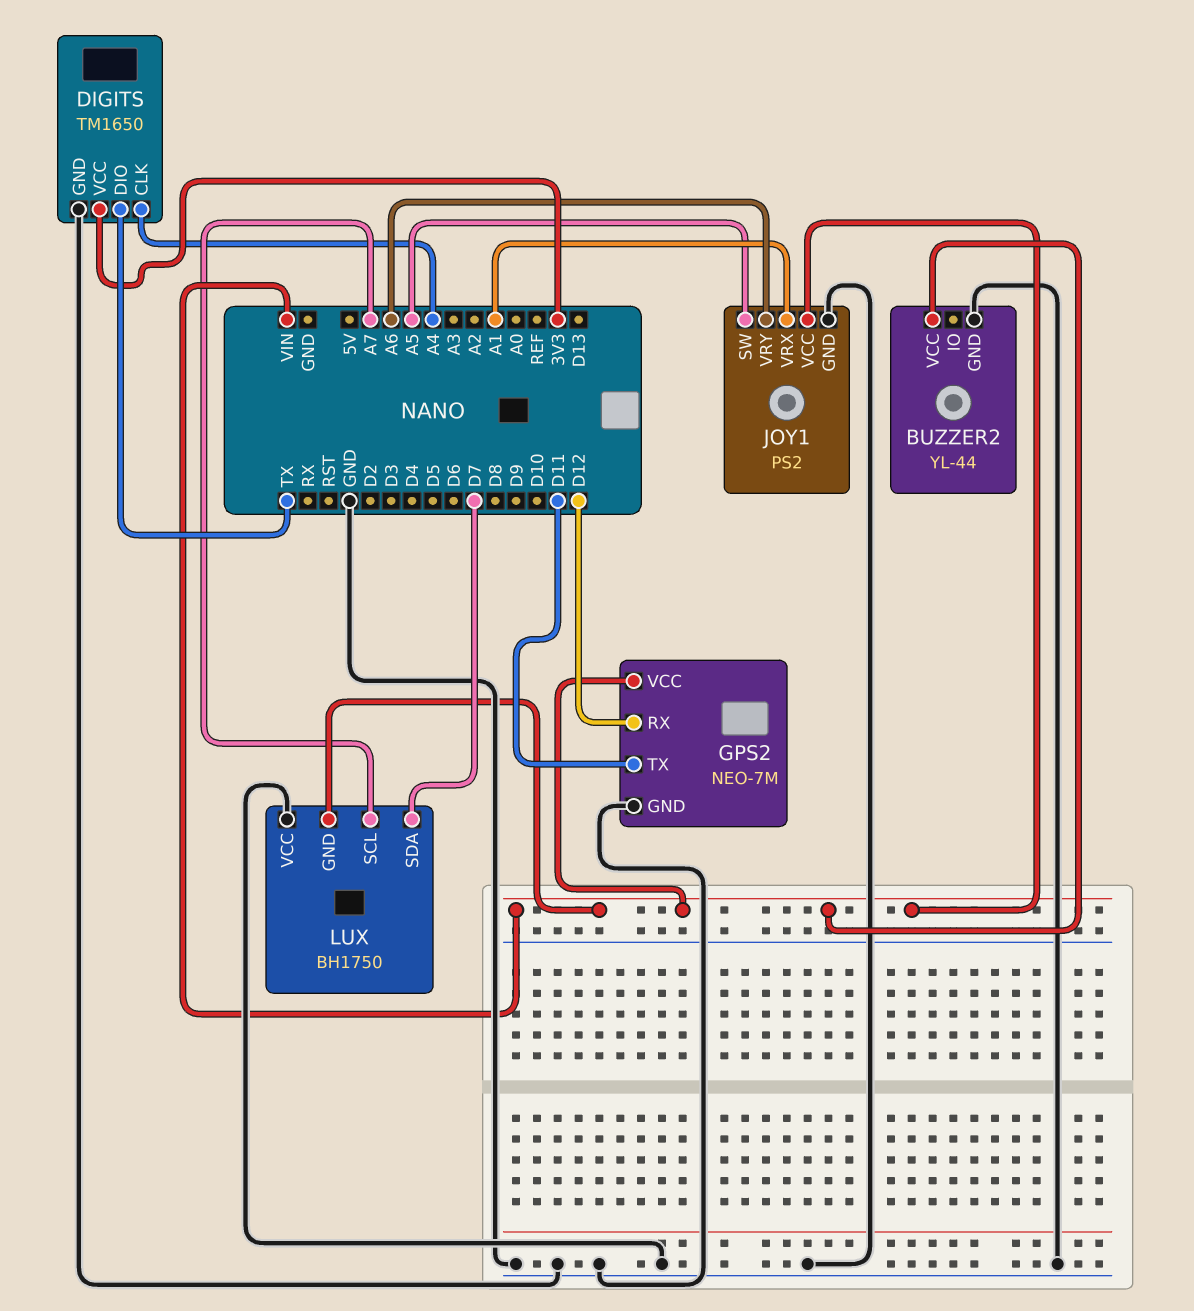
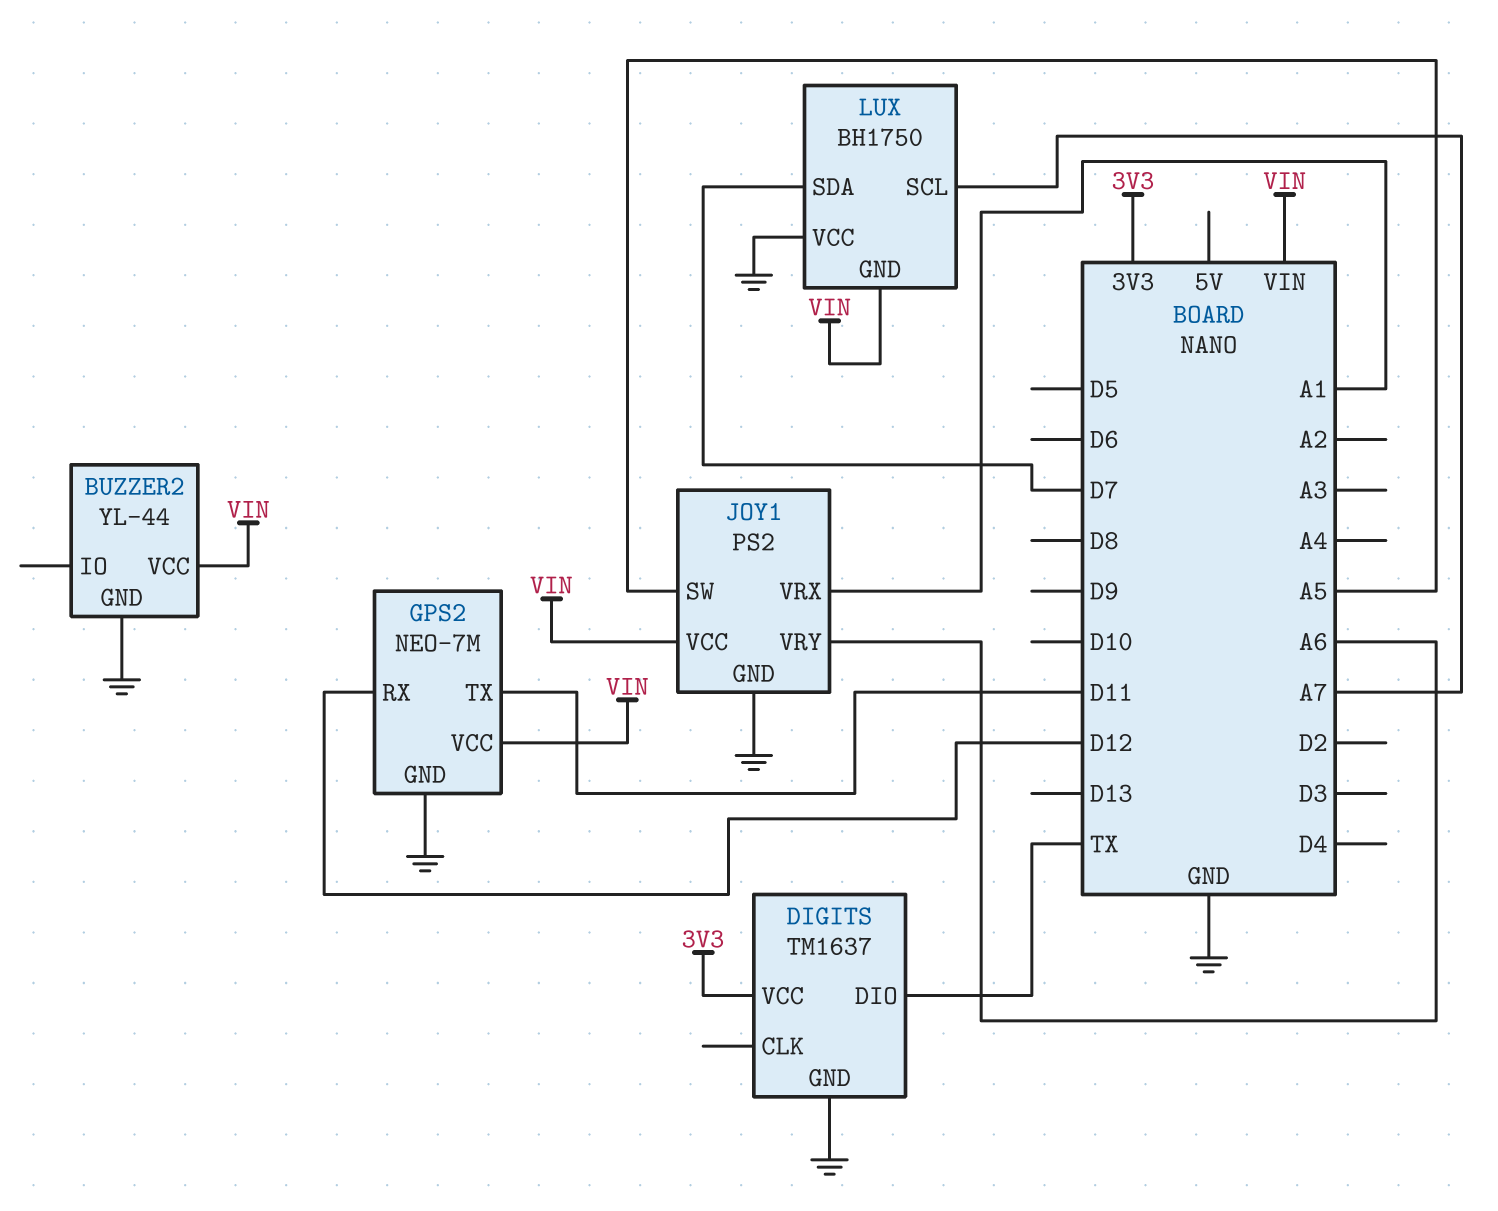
DIGITS: TM1650 -> TM1637
DIGITS pin CLK: A4 -> none

